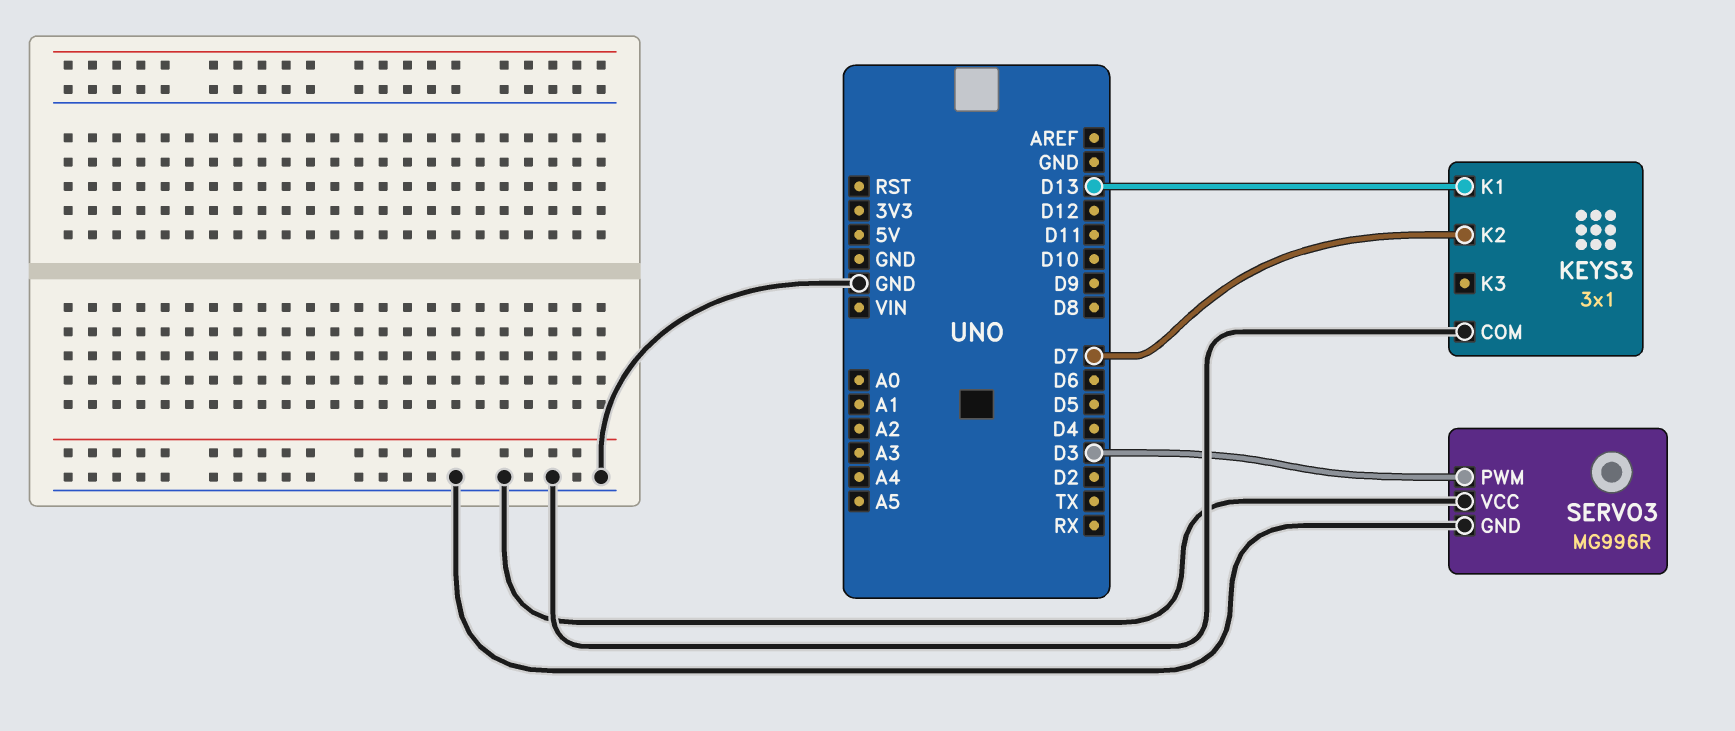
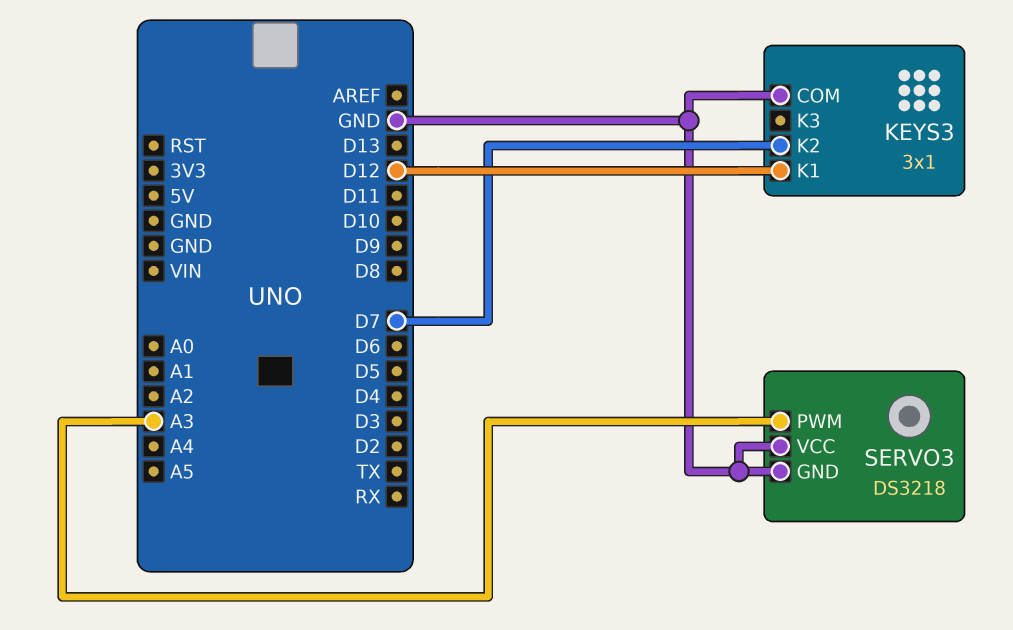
KEYS3 pin K1: D13 -> D12
SERVO3: MG996R -> DS3218
SERVO3 pin PWM: D3 -> A3

